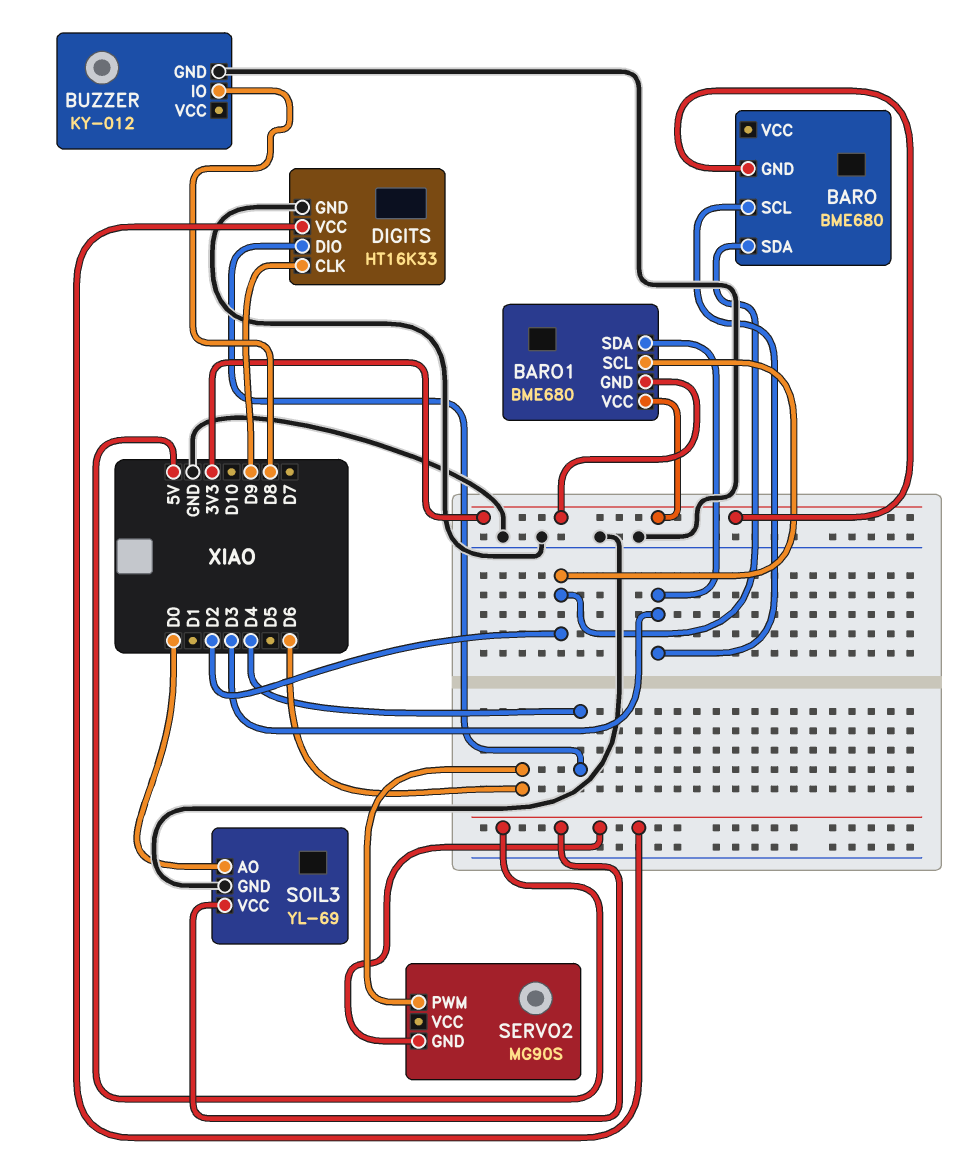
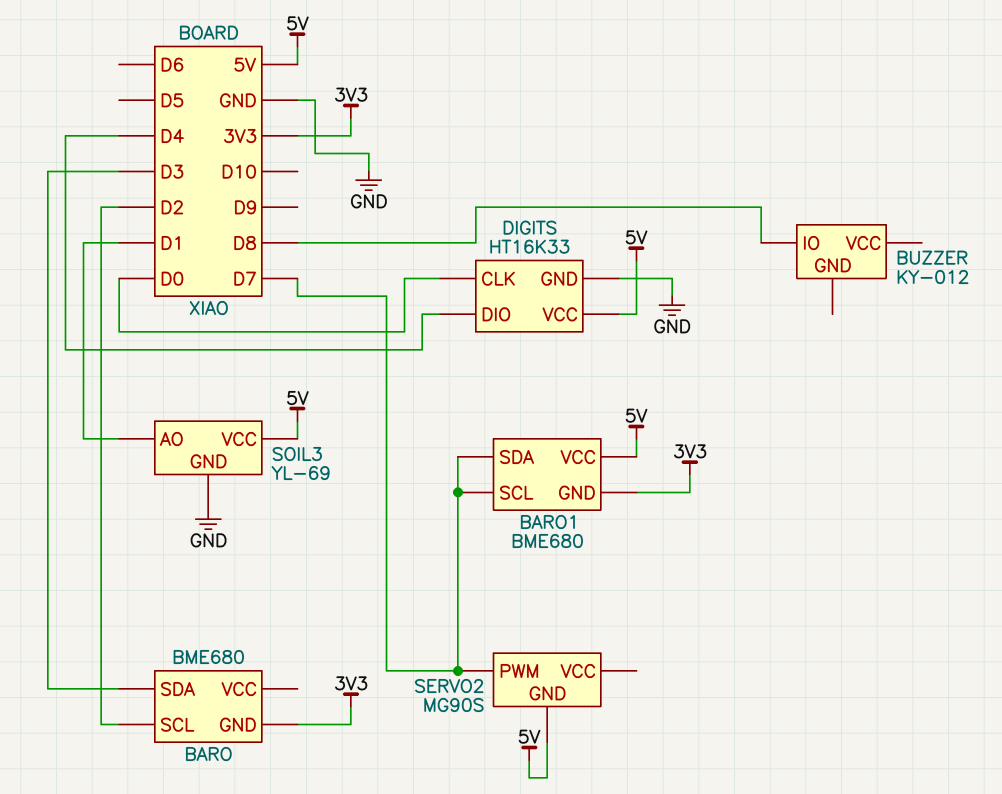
BARO pin SCL: D3 -> D2
BARO pin SDA: D2 -> D3
BARO1 pin SCL: D2 -> D7
BARO1 pin SDA: D3 -> D7
BARO1 pin VCC: 3V3 -> 5V
BUZZER pin GND: GND -> none
DIGITS pin CLK: D9 -> D0
SERVO2 pin PWM: D6 -> D7
SOIL3 pin AO: D0 -> D1

